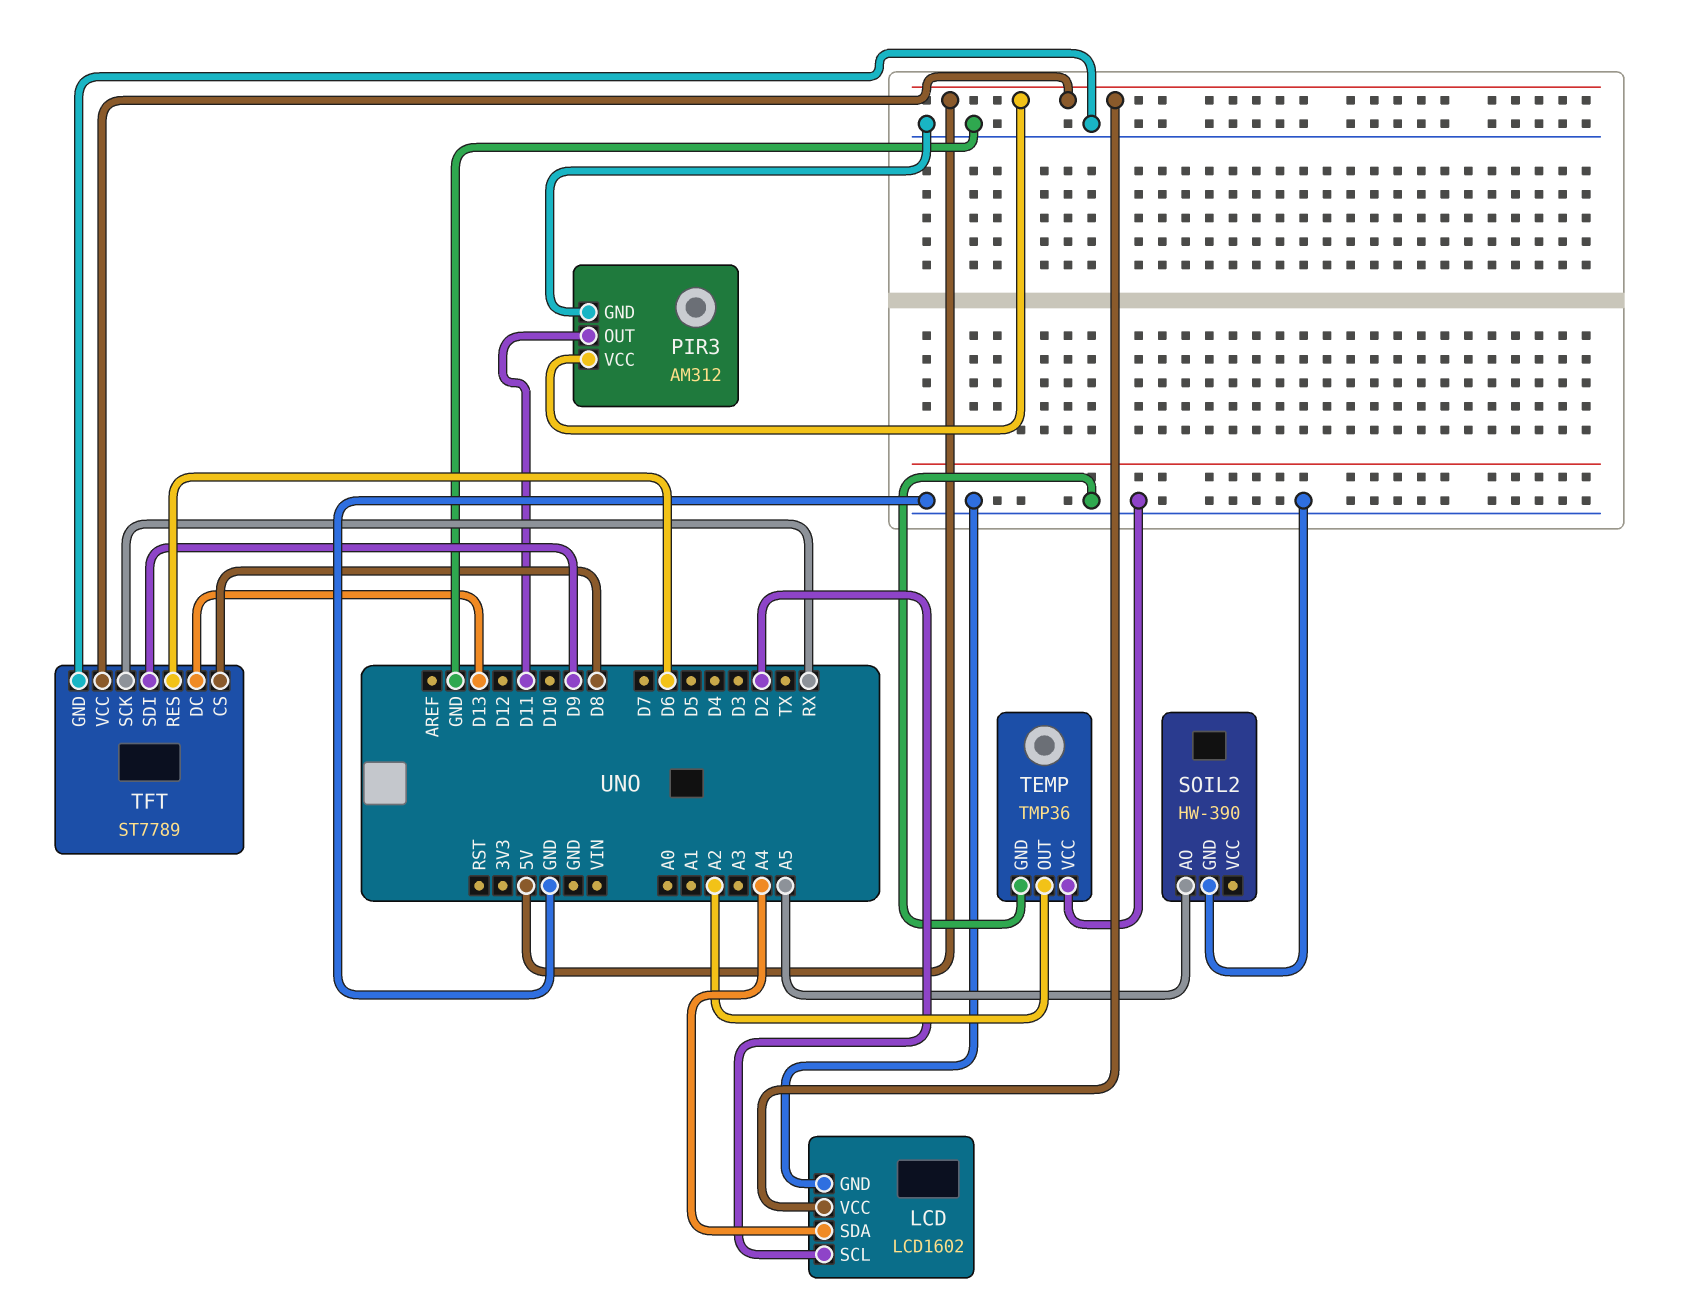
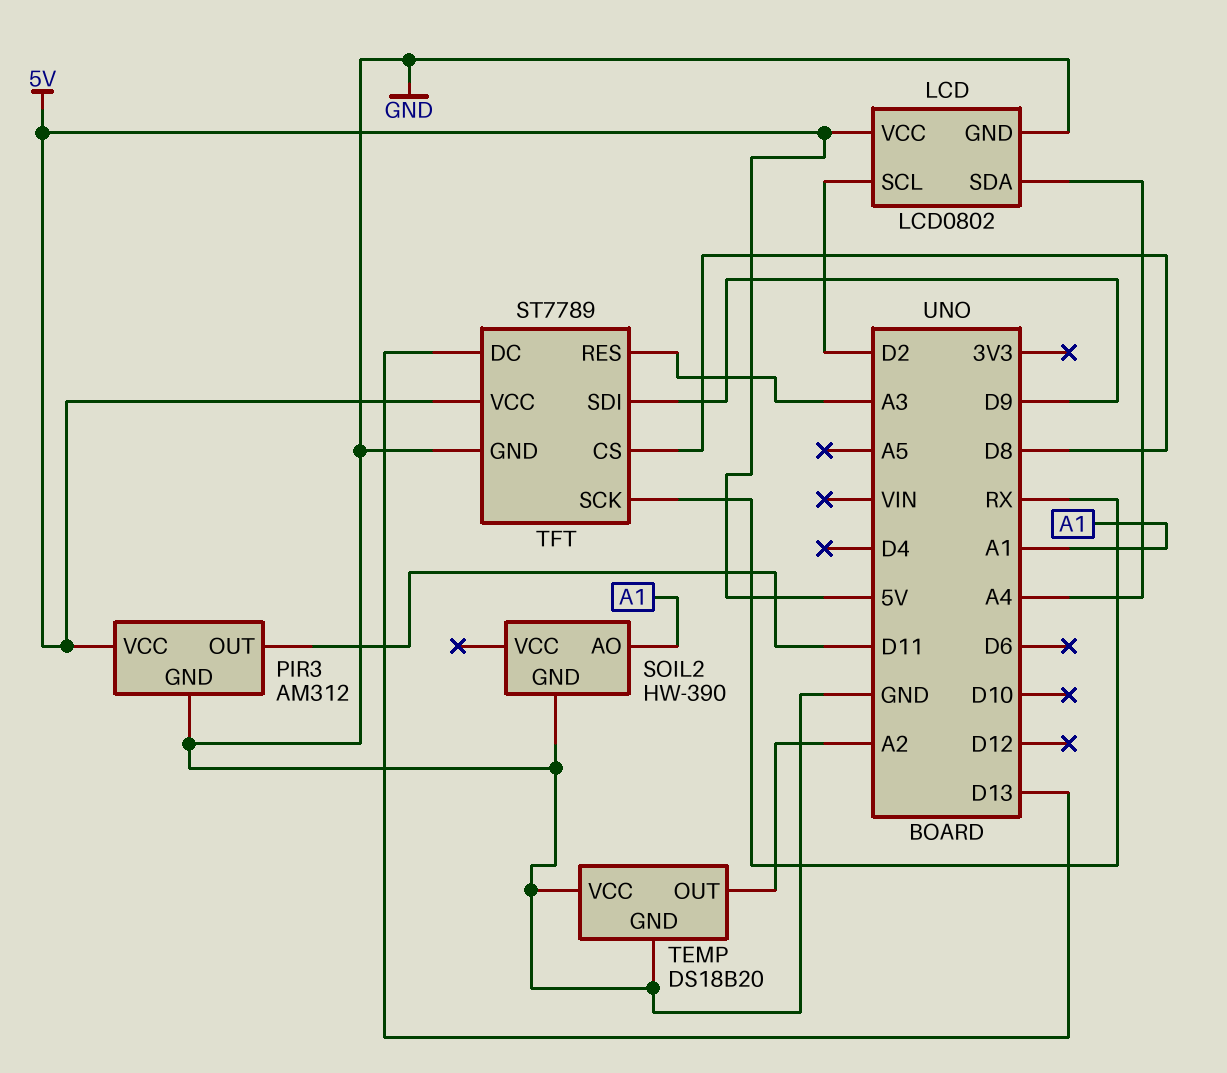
LCD: LCD1602 -> LCD0802
SOIL2 pin AO: A5 -> A1
TEMP: TMP36 -> DS18B20
TFT pin RES: D6 -> A3

